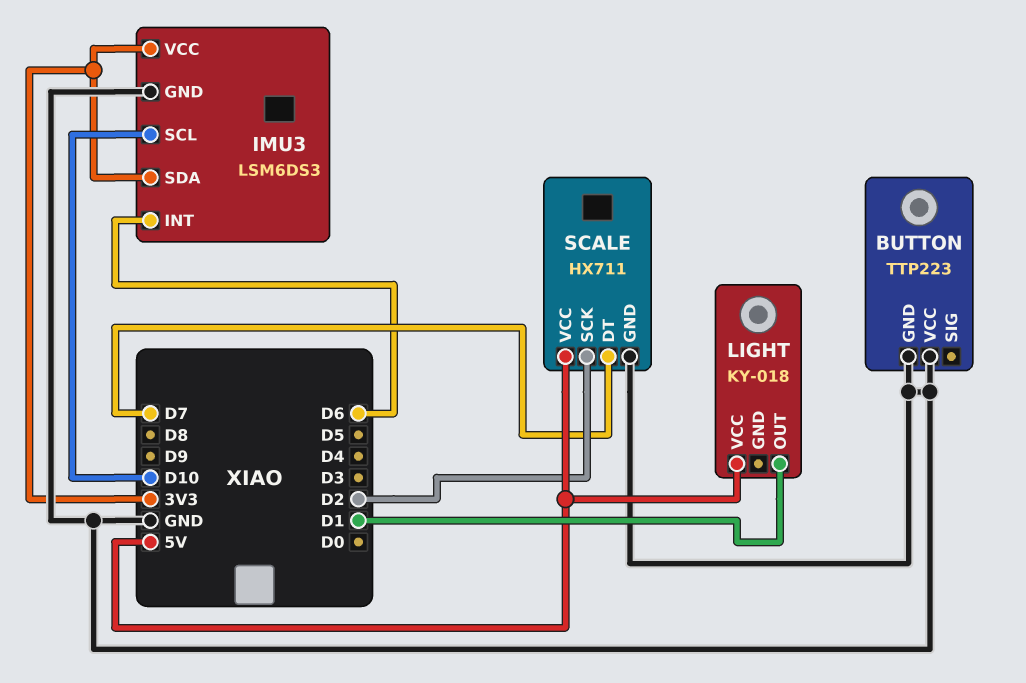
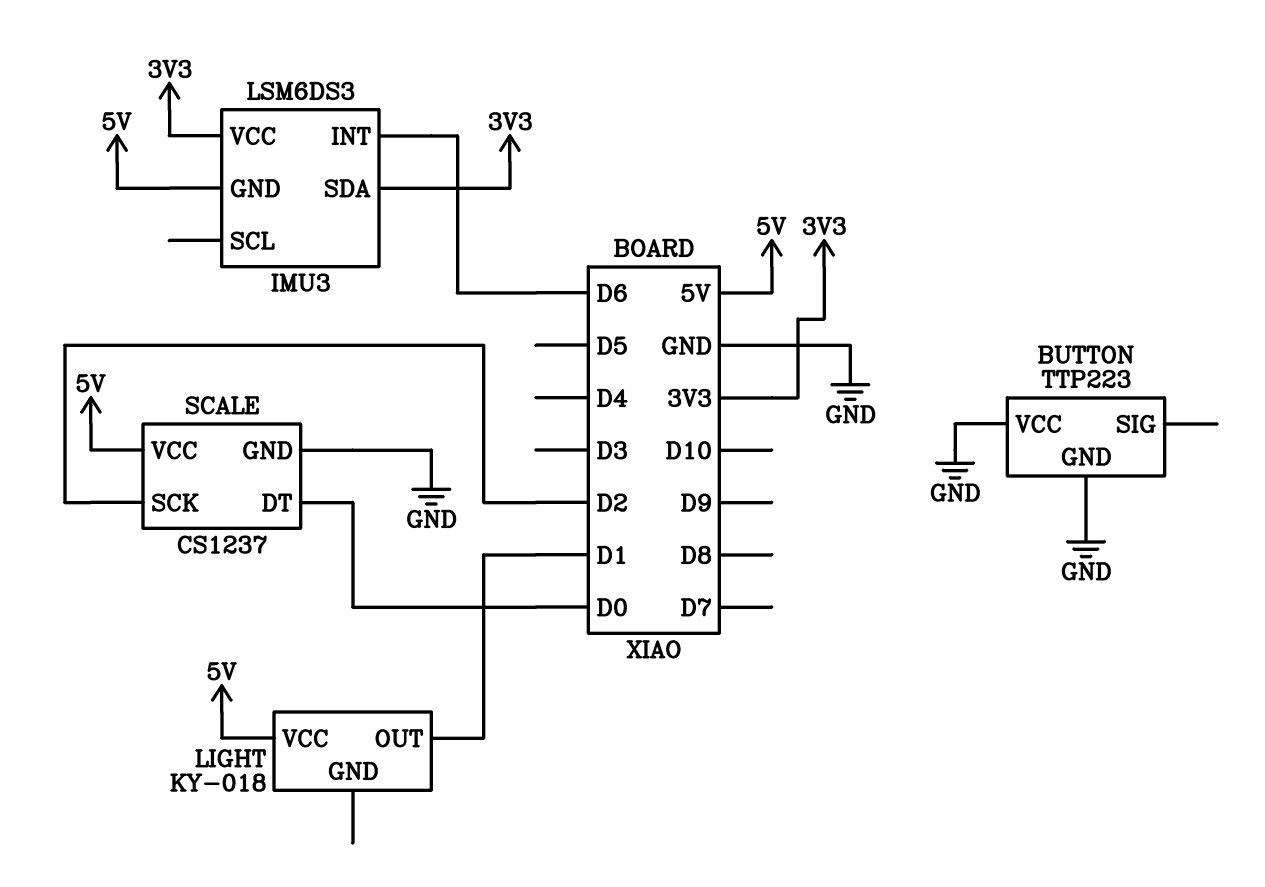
IMU3 pin GND: GND -> 5V
IMU3 pin SCL: D10 -> none
SCALE: HX711 -> CS1237
SCALE pin DT: D7 -> D0

